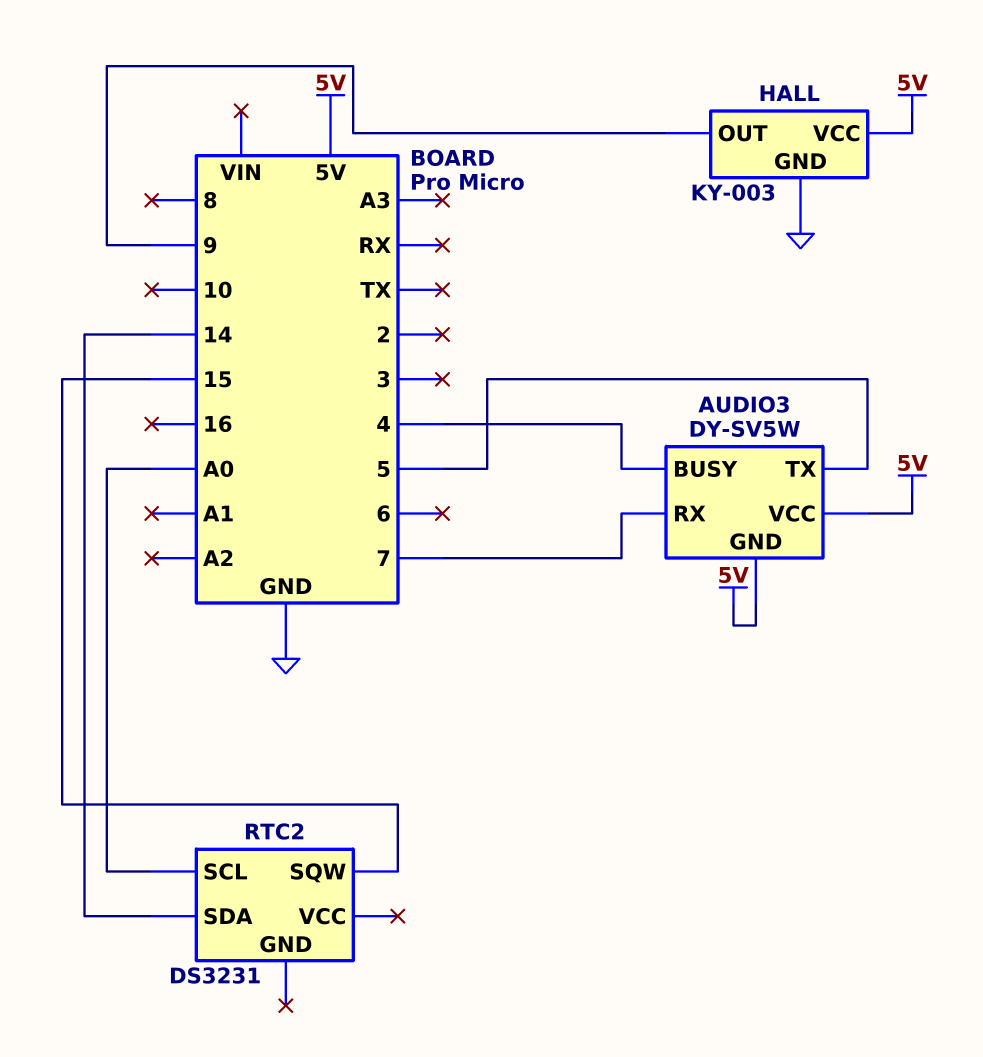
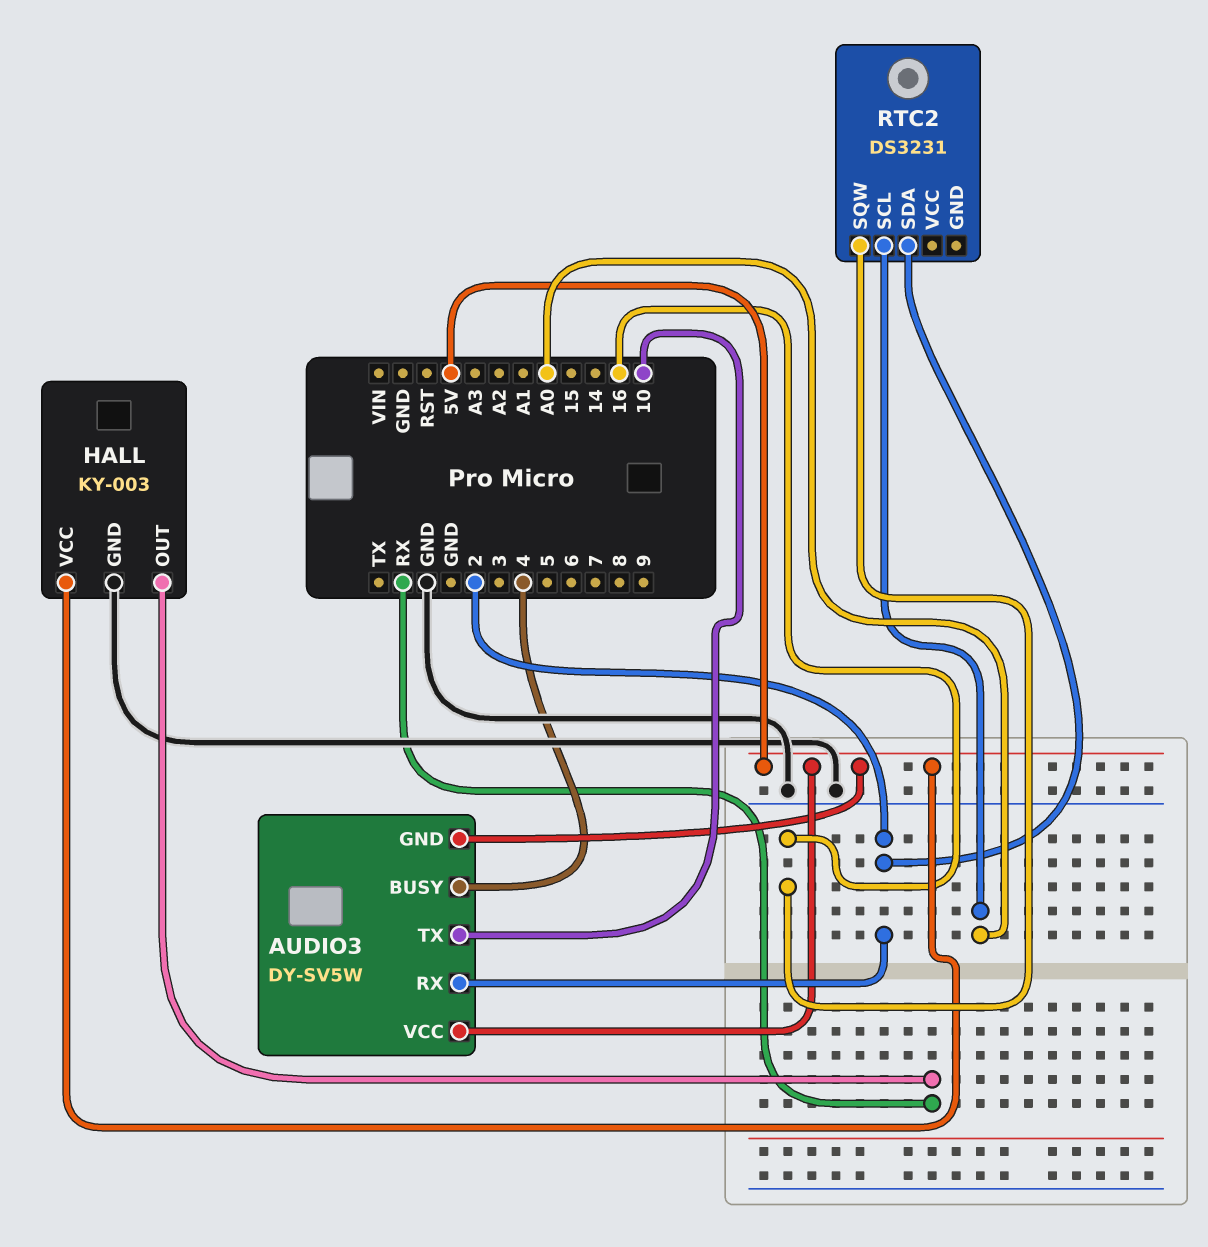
AUDIO3 pin RX: 7 -> 2
AUDIO3 pin TX: 5 -> 10
HALL pin OUT: 9 -> RX
RTC2 pin SDA: 14 -> 2
RTC2 pin SQW: 15 -> 16

